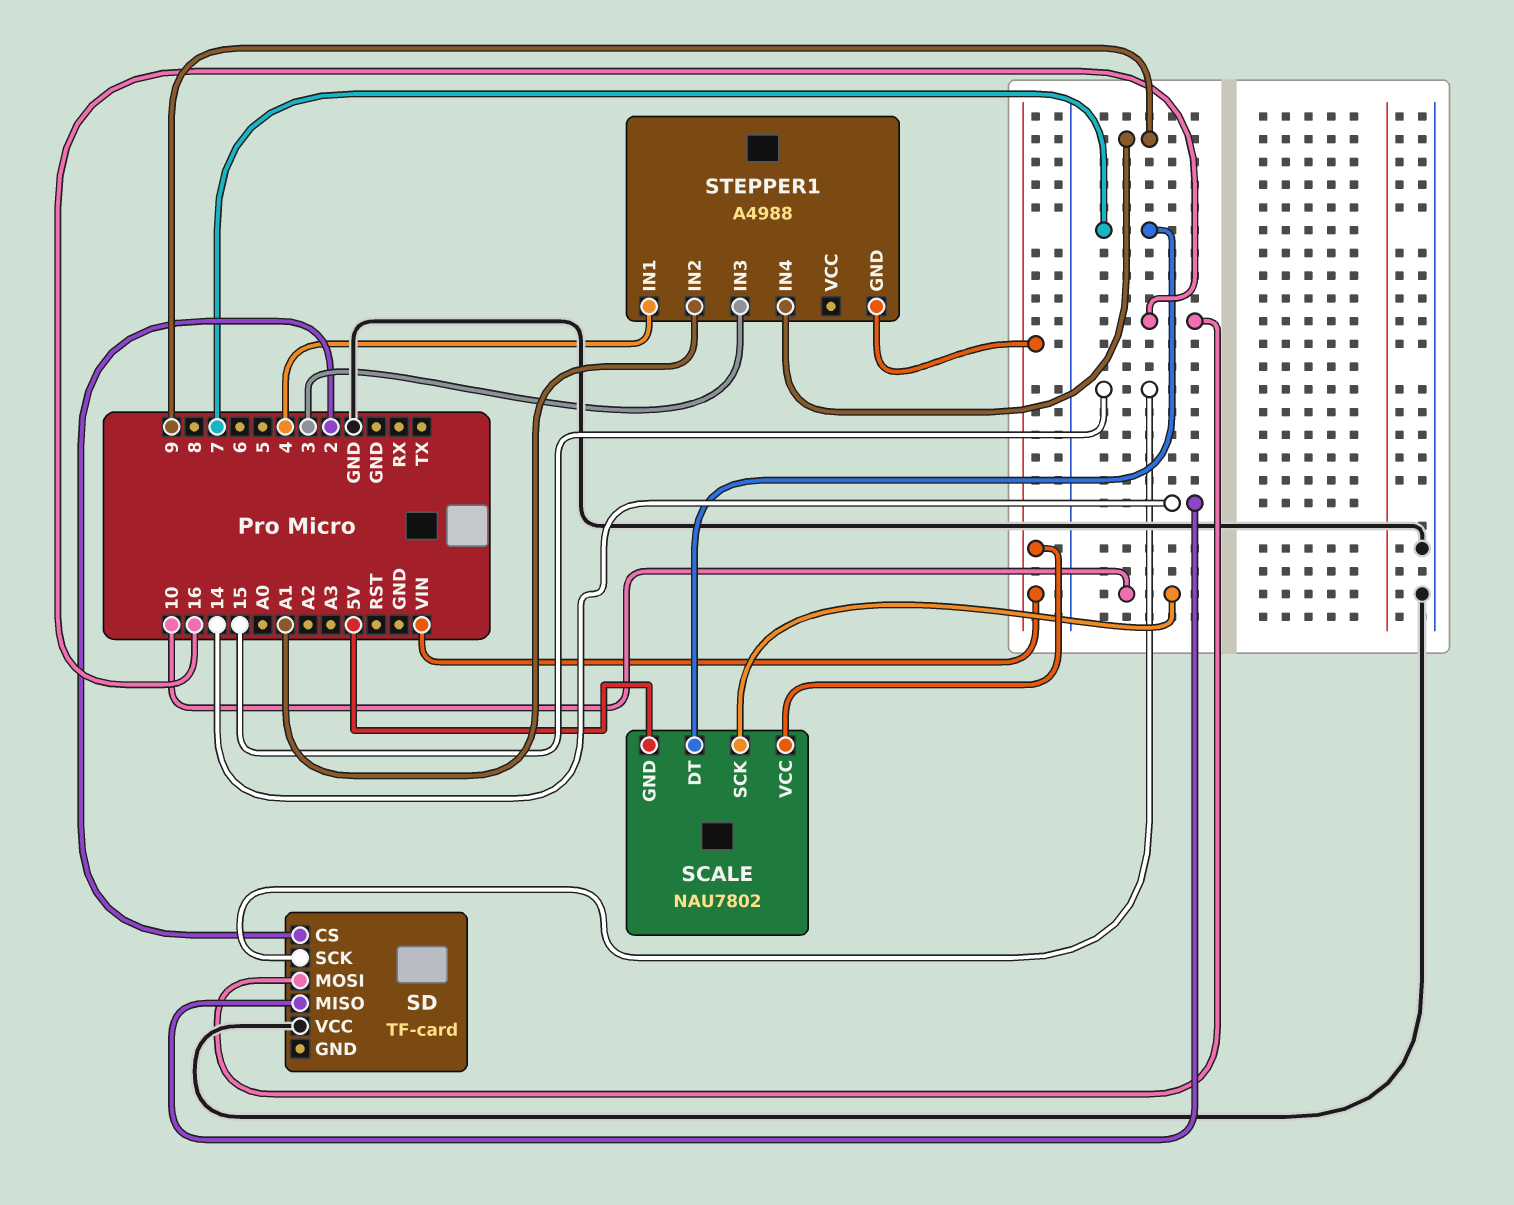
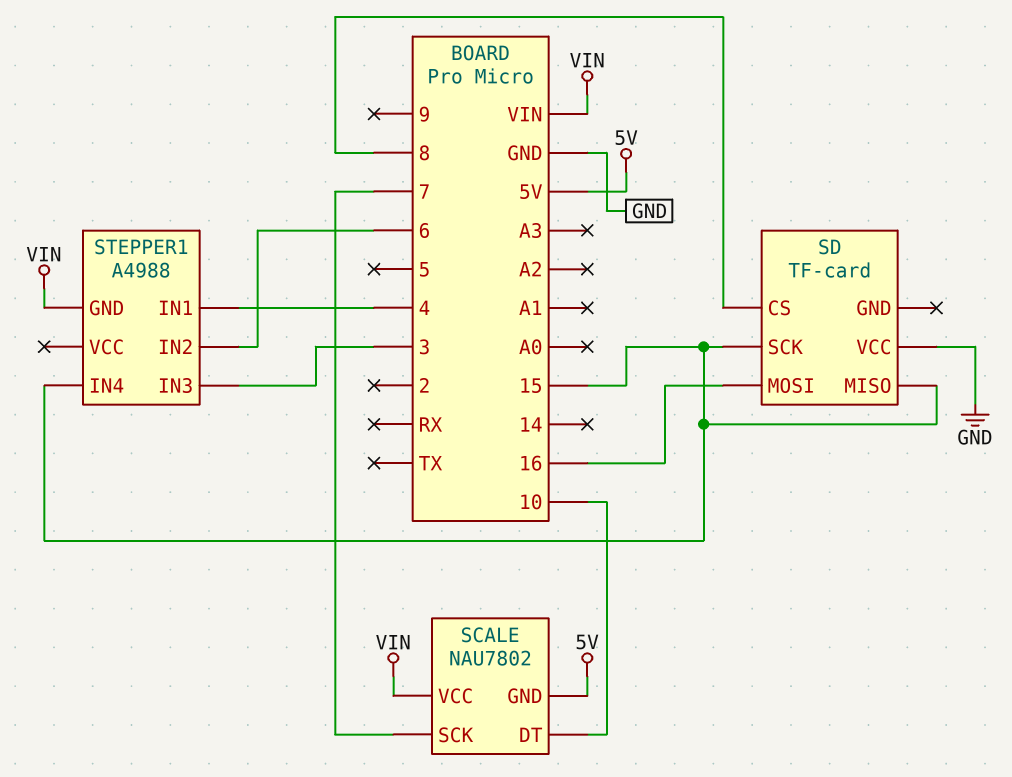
SCALE pin DT: 7 -> 10
SCALE pin SCK: 10 -> 7
SD pin CS: 2 -> 8
SD pin MISO: 14 -> 15
STEPPER1 pin IN2: A1 -> 6
STEPPER1 pin IN4: 9 -> 15

